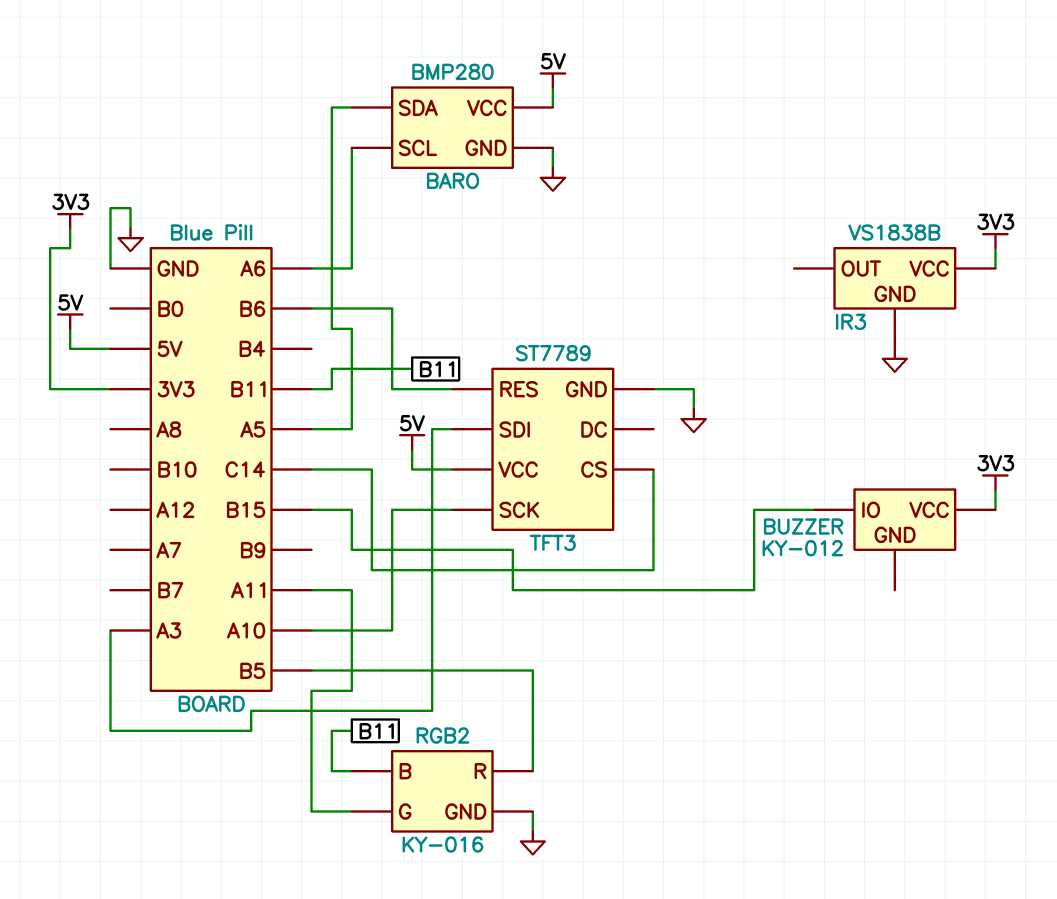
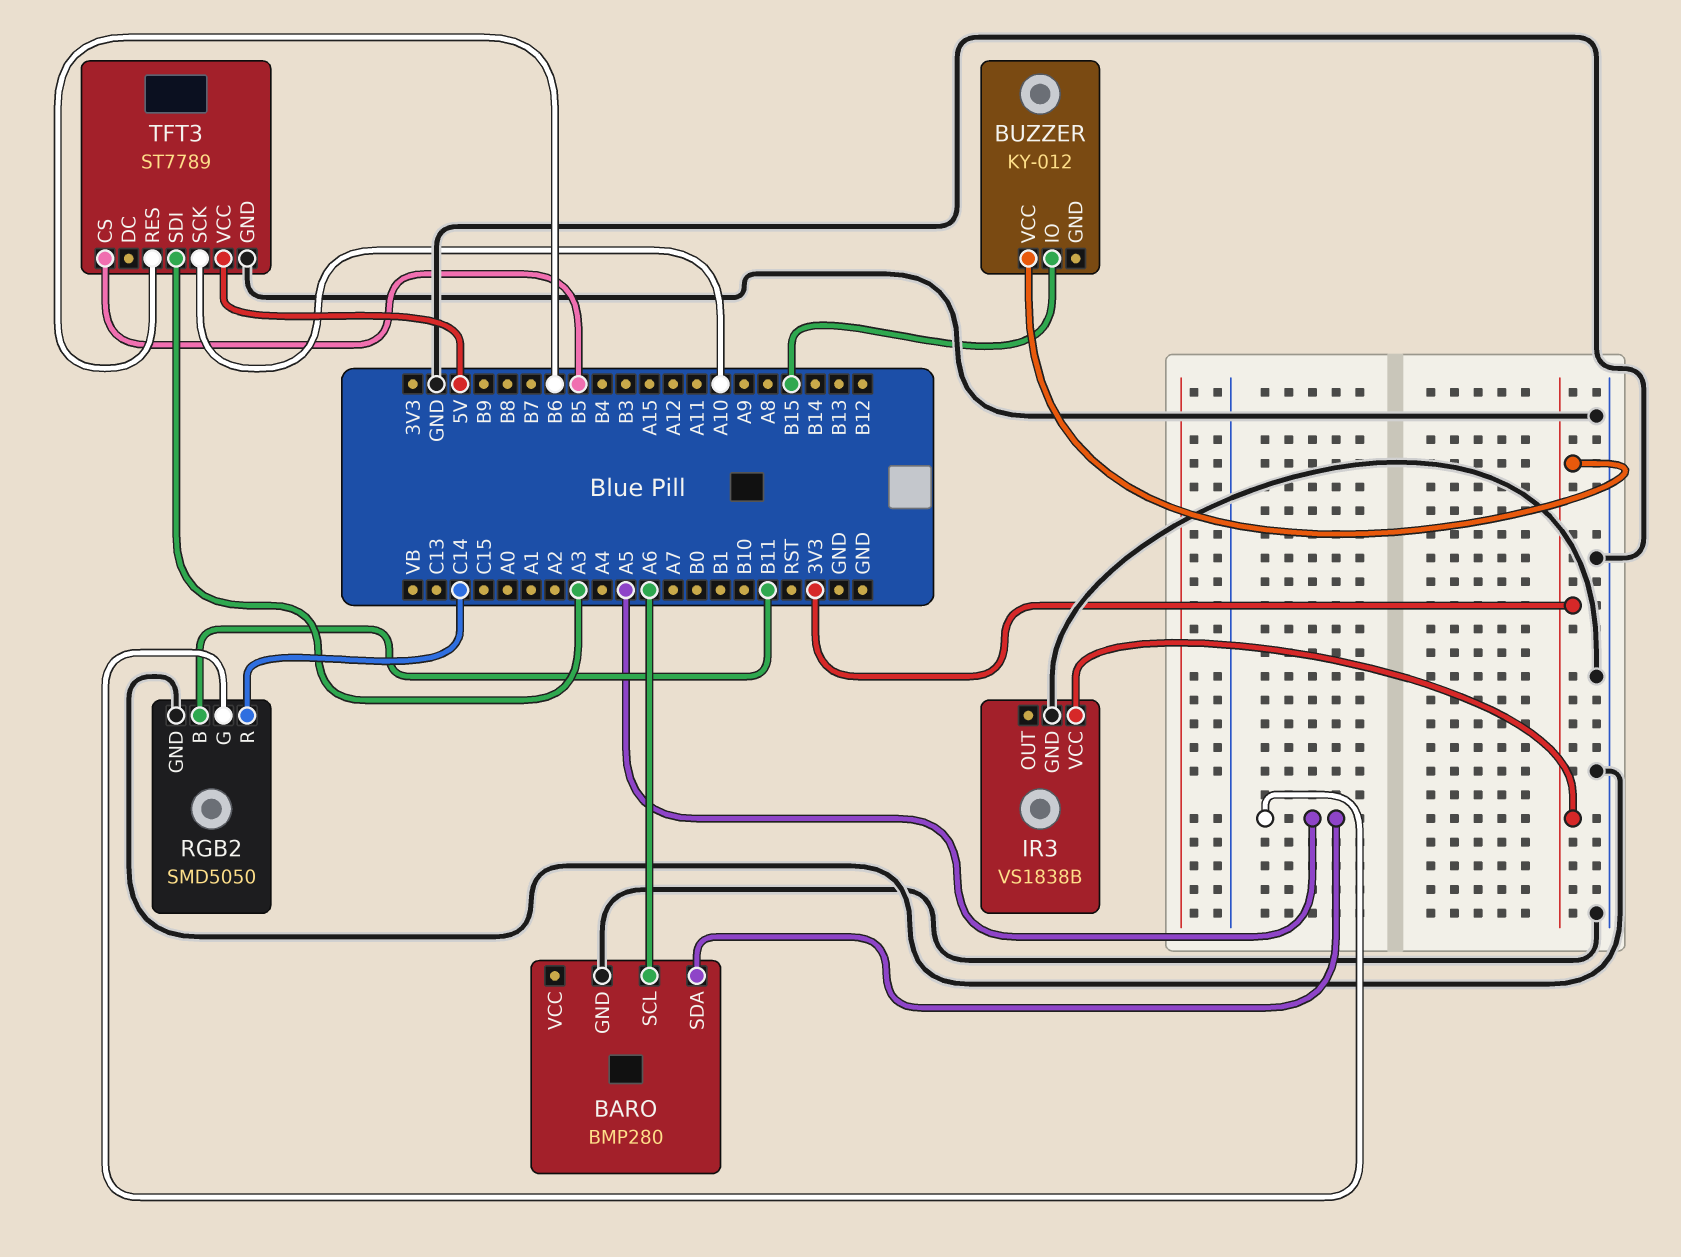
BARO pin VCC: 5V -> none
RGB2: KY-016 -> SMD5050
RGB2 pin G: A11 -> A5
RGB2 pin R: B5 -> C14
TFT3 pin CS: C14 -> B5

